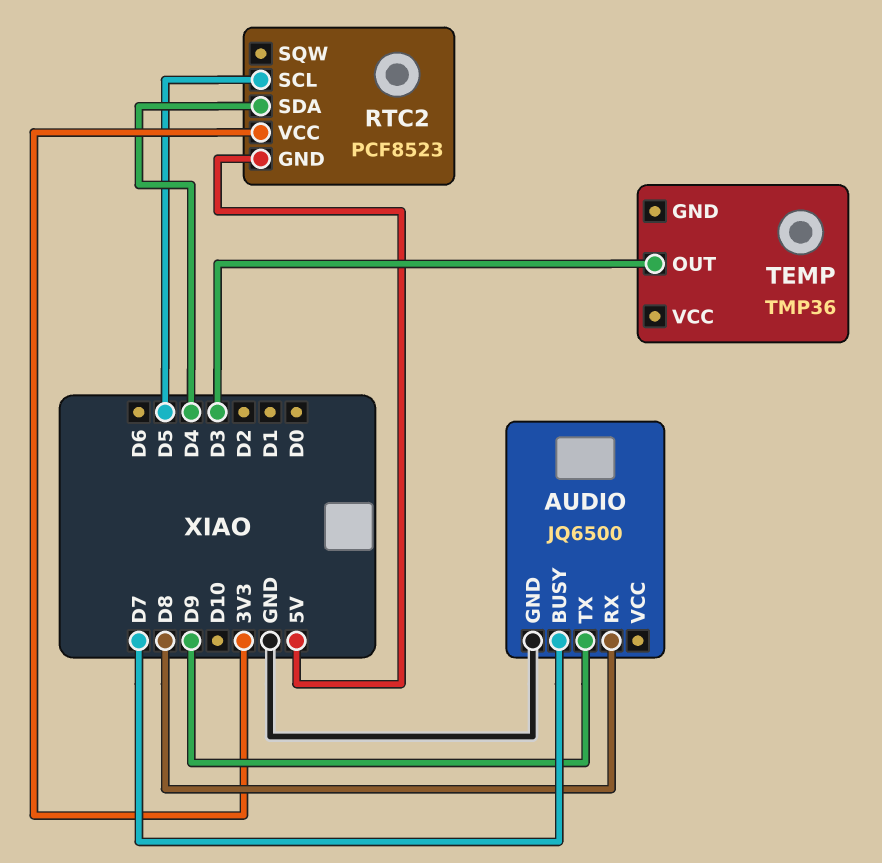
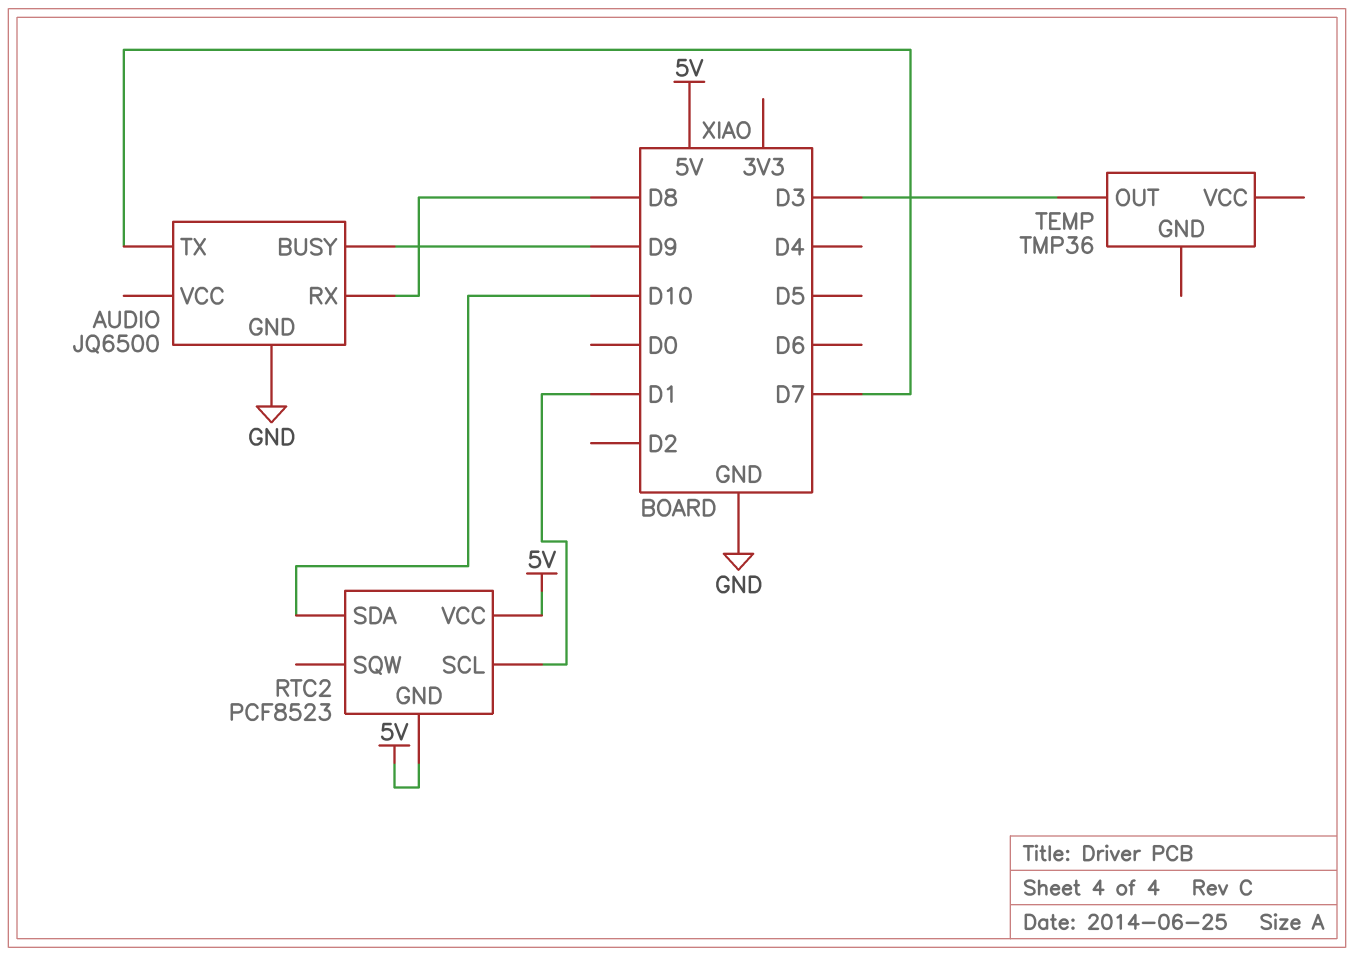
AUDIO pin BUSY: D7 -> D9
AUDIO pin TX: D9 -> D7
RTC2 pin SCL: D5 -> D1
RTC2 pin SDA: D4 -> D10
RTC2 pin VCC: 3V3 -> 5V

